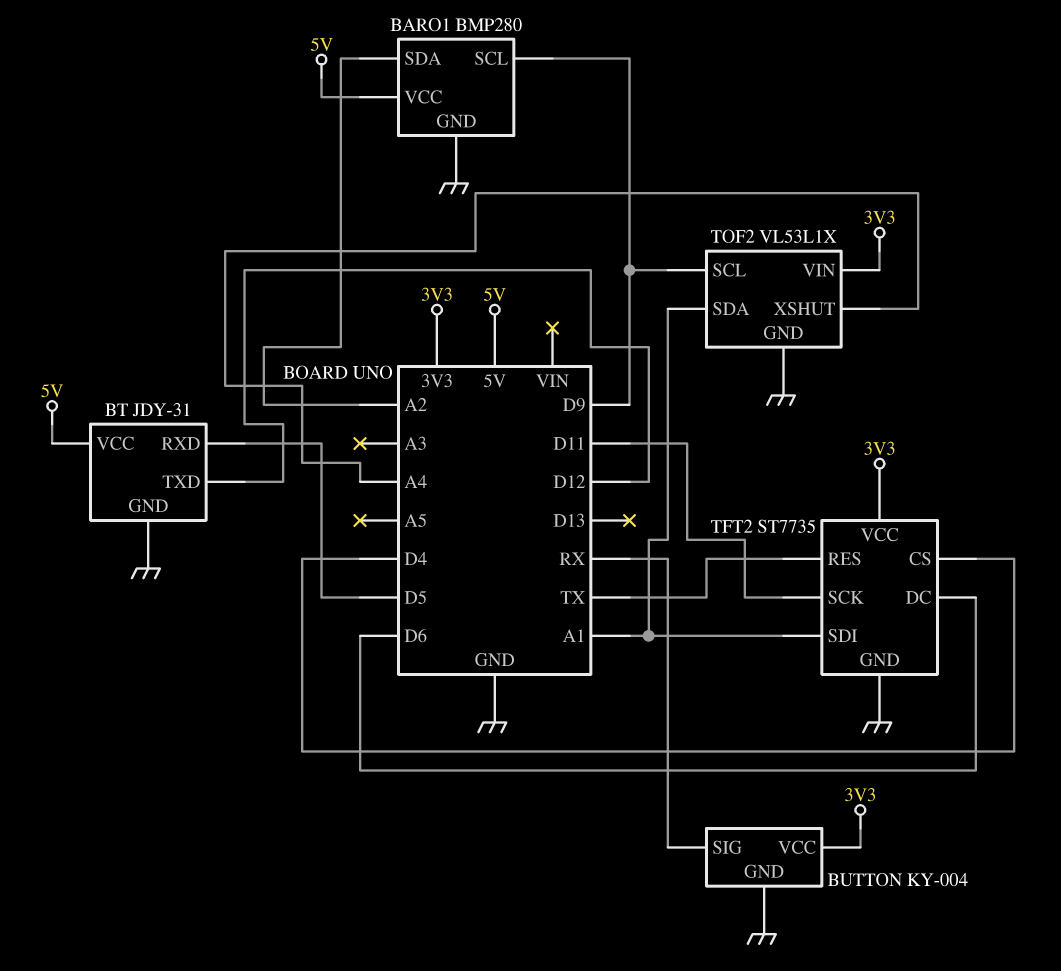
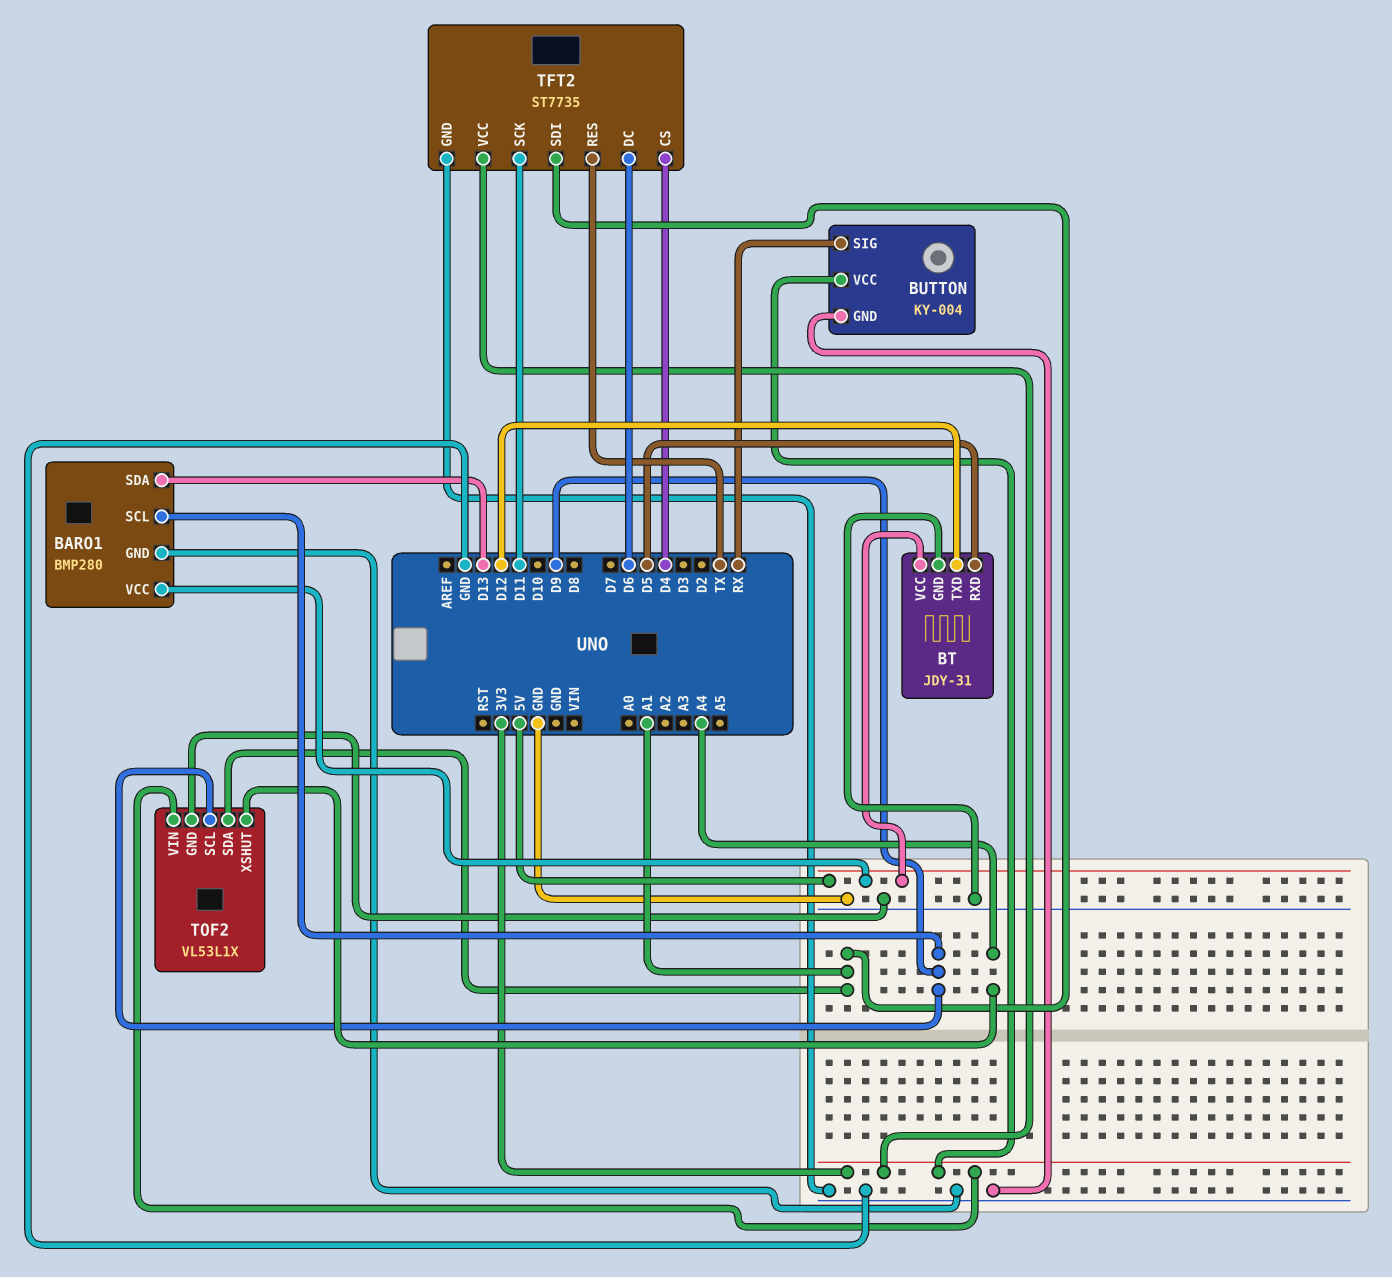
BARO1 pin SDA: A2 -> D13

